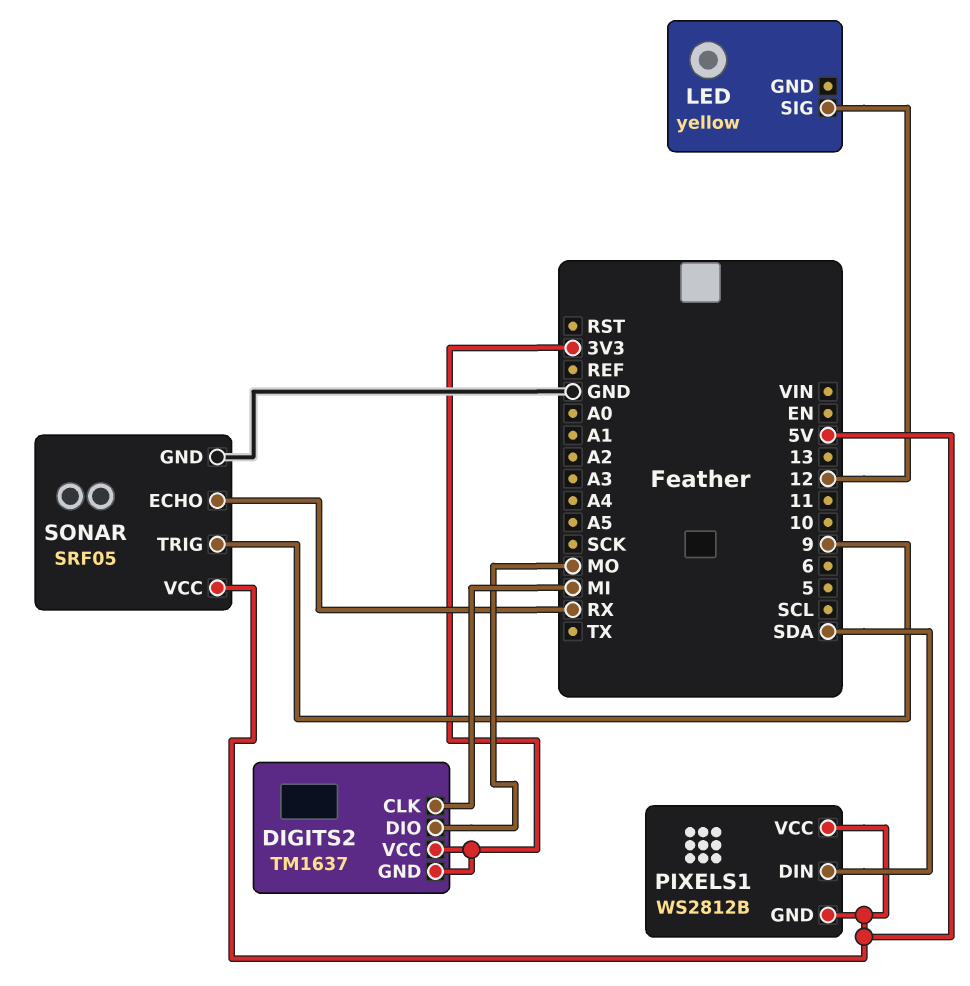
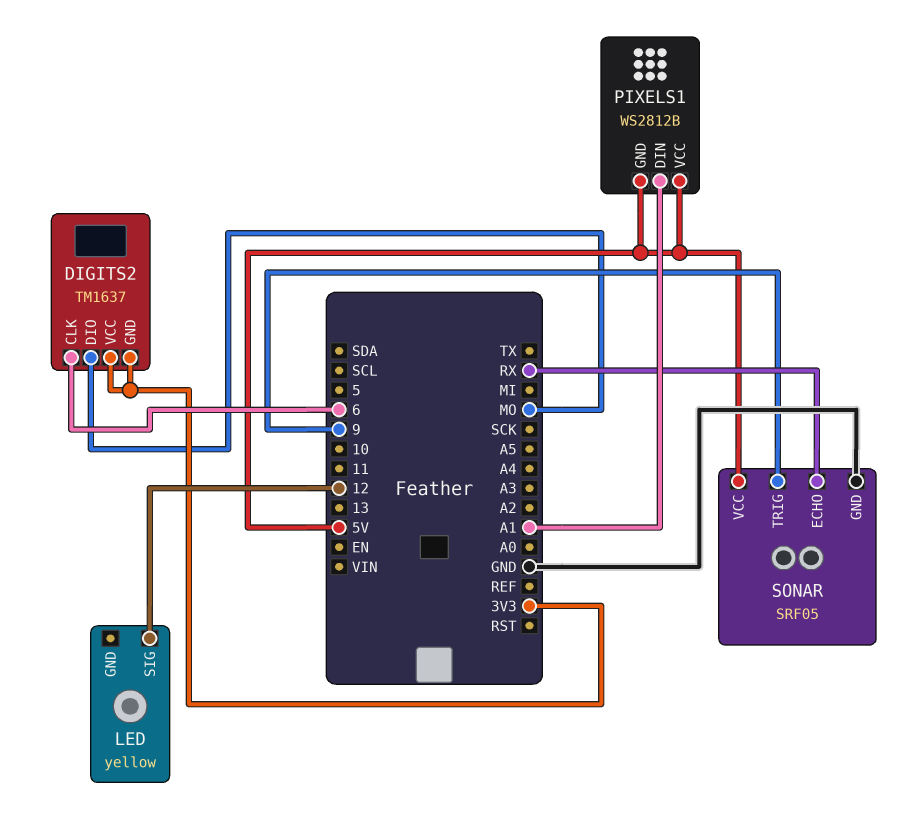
DIGITS2 pin CLK: MI -> 6
PIXELS1 pin DIN: SDA -> A1

